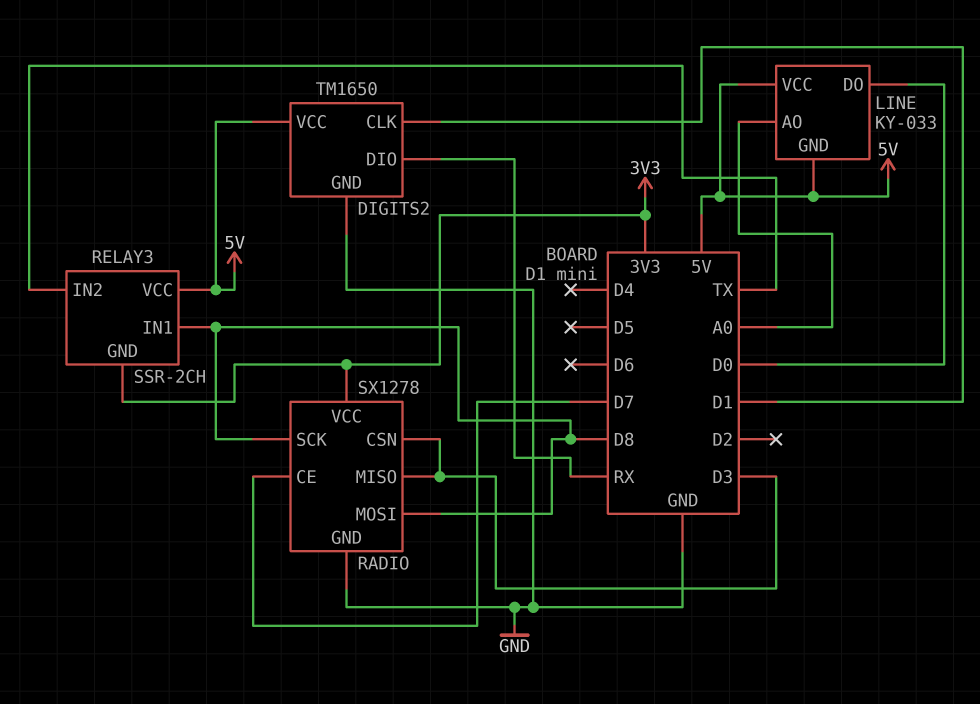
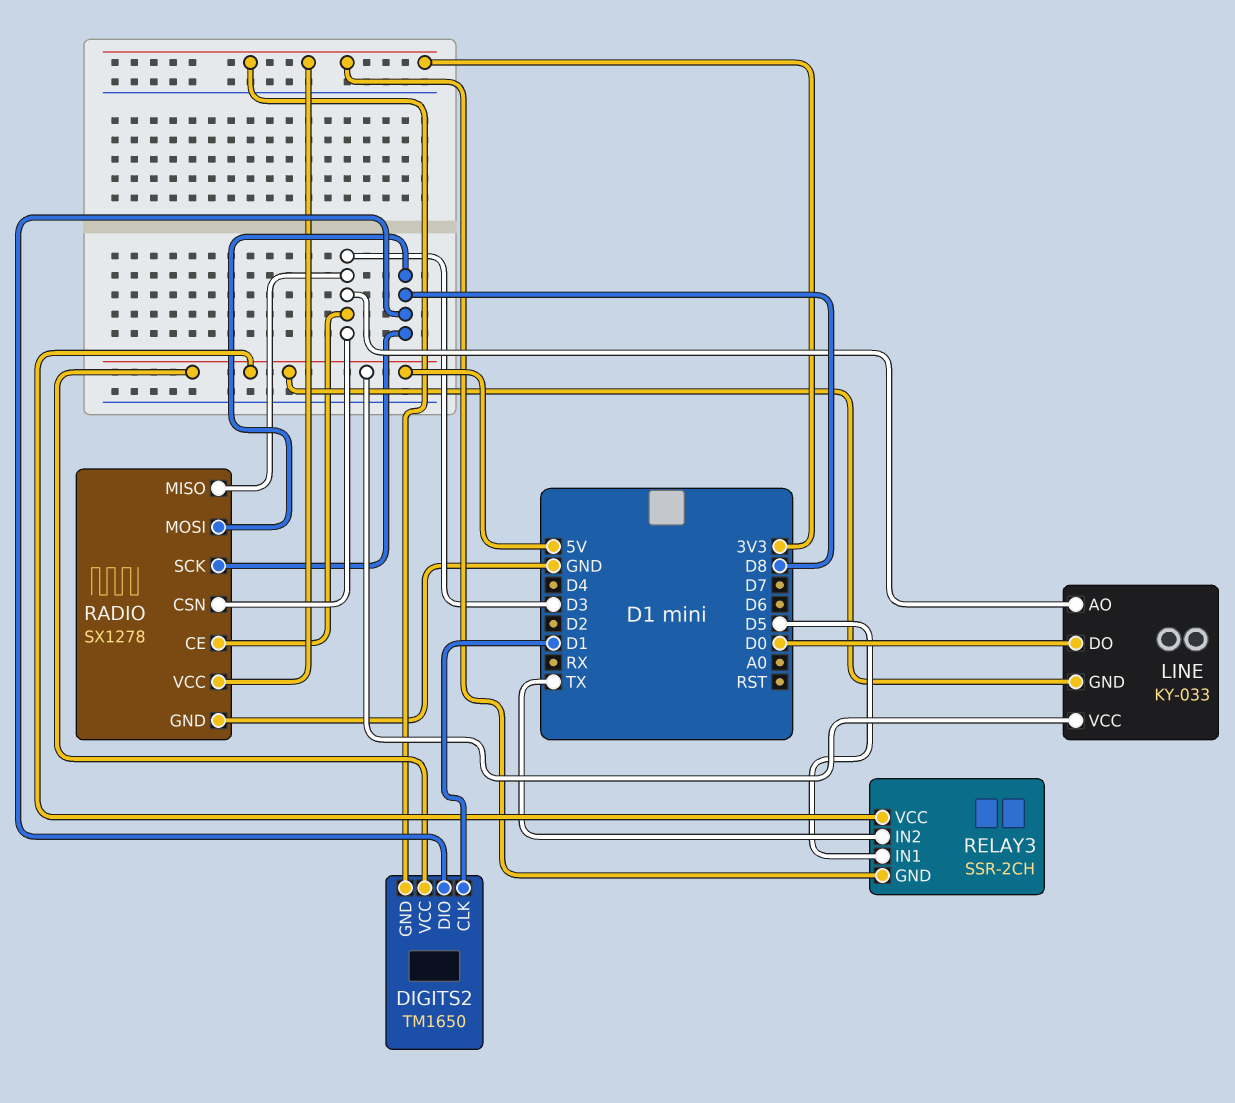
DIGITS2 pin DIO: RX -> D8
DIGITS2 pin GND: GND -> 3V3
LINE pin AO: A0 -> D3
RADIO pin CE: D7 -> D3
RELAY3 pin IN1: D8 -> D5

